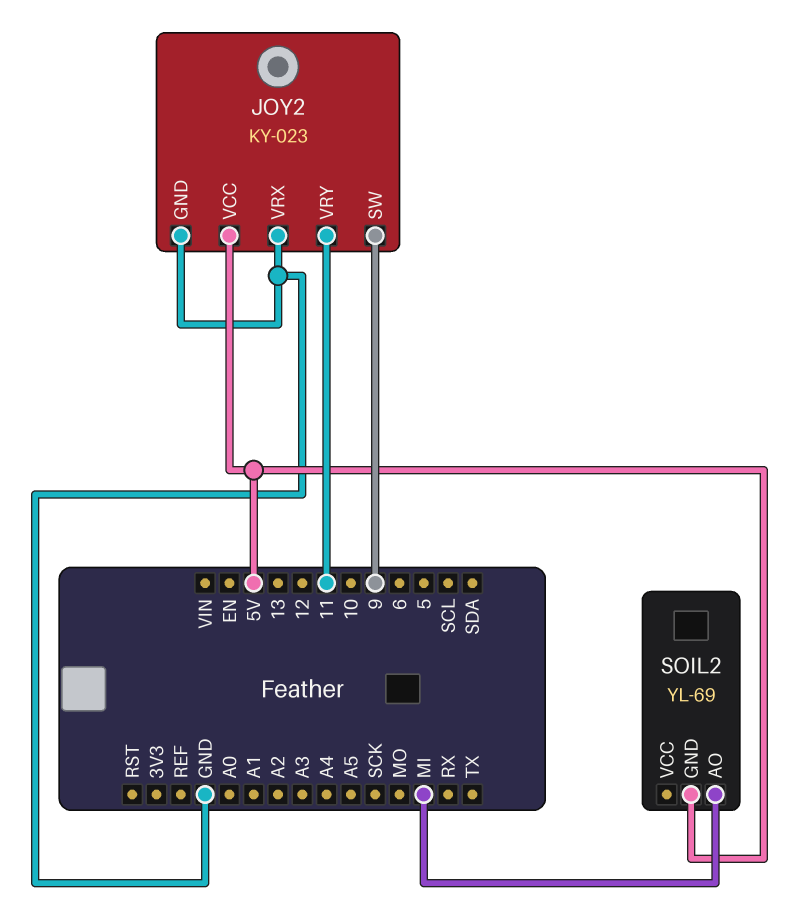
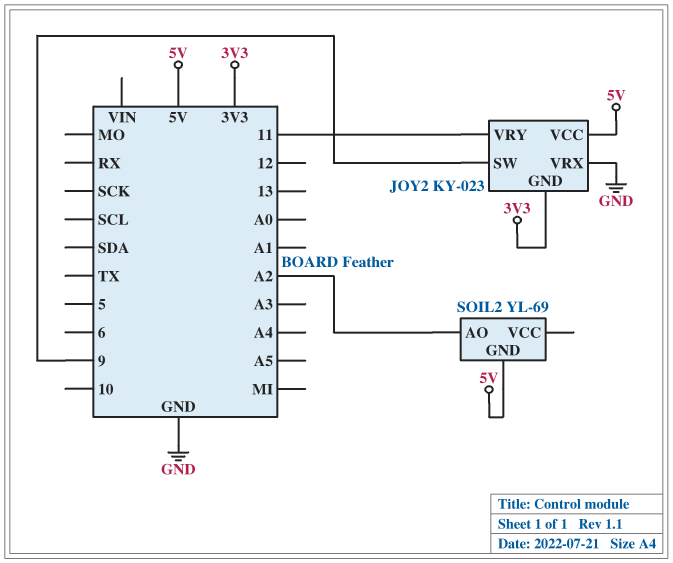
JOY2 pin GND: GND -> 3V3
SOIL2 pin AO: MI -> A2

